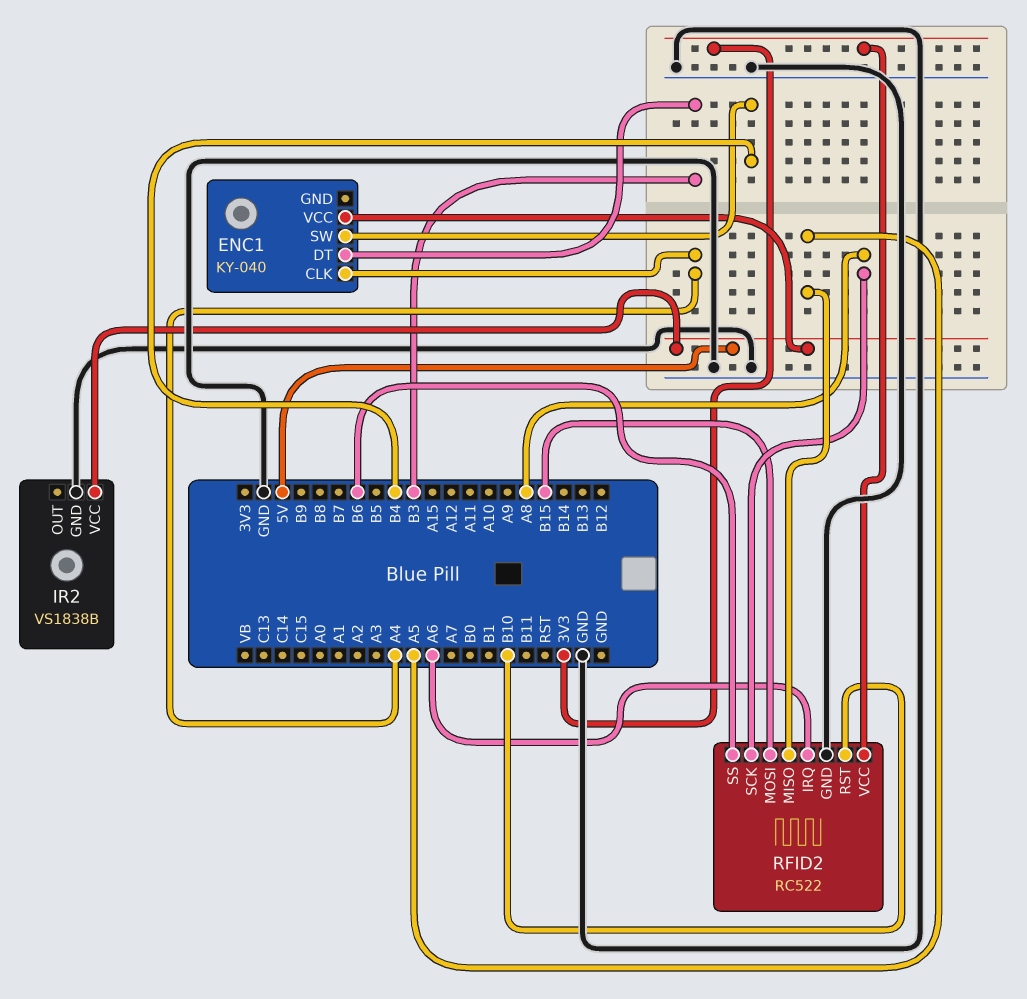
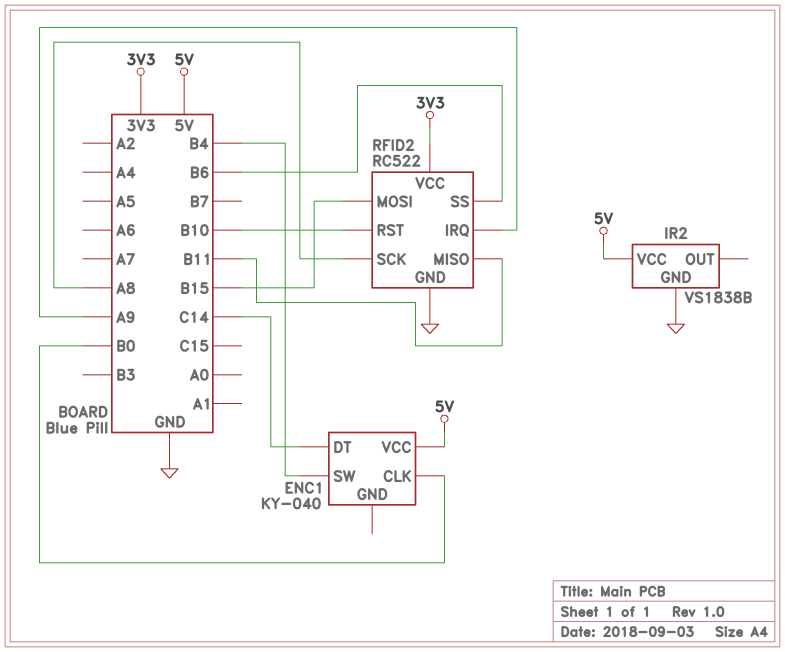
ENC1 pin CLK: A4 -> B0
ENC1 pin DT: B3 -> C14
RFID2 pin IRQ: A6 -> A9
RFID2 pin MISO: A5 -> B11

